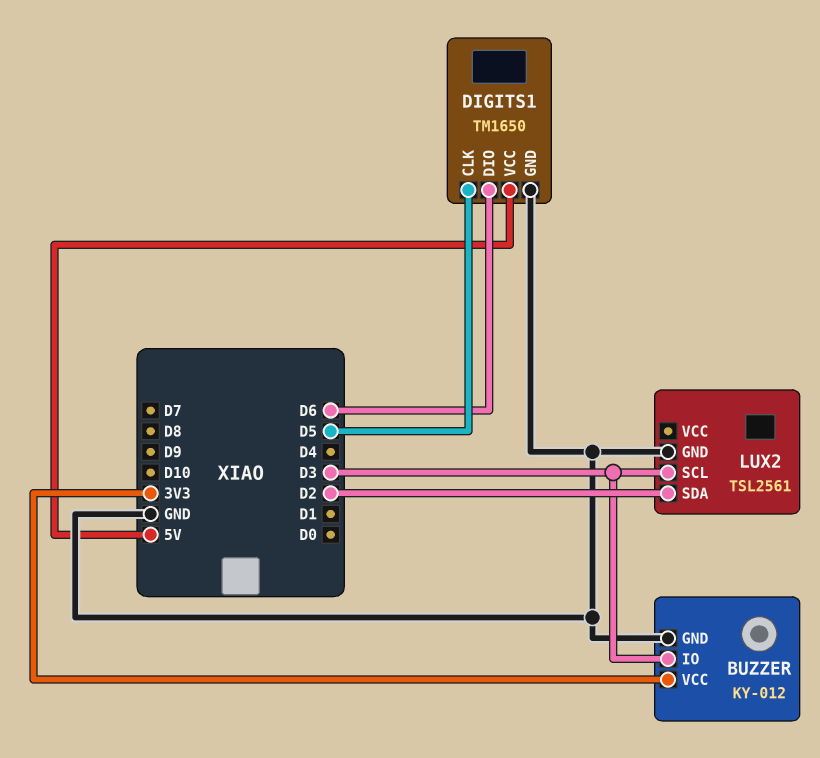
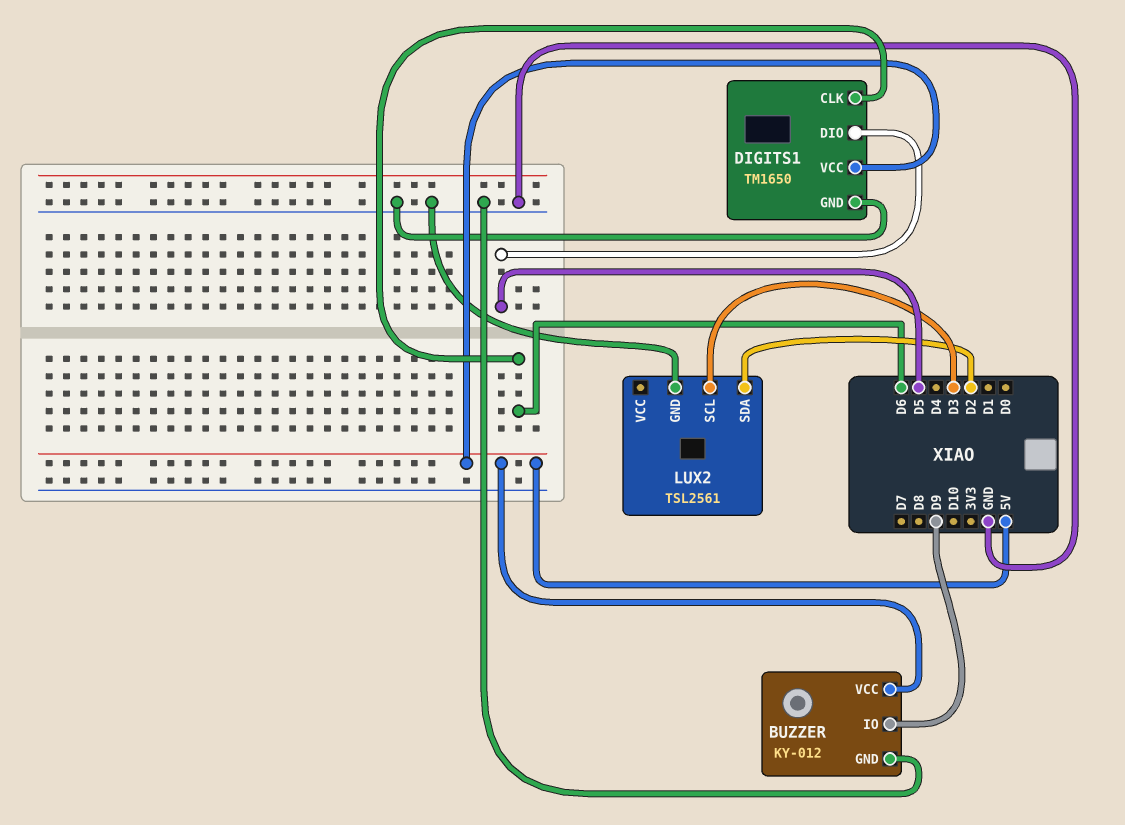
BUZZER pin IO: D3 -> D9
BUZZER pin VCC: 3V3 -> 5V
DIGITS1 pin CLK: D5 -> D6
DIGITS1 pin DIO: D6 -> D5

